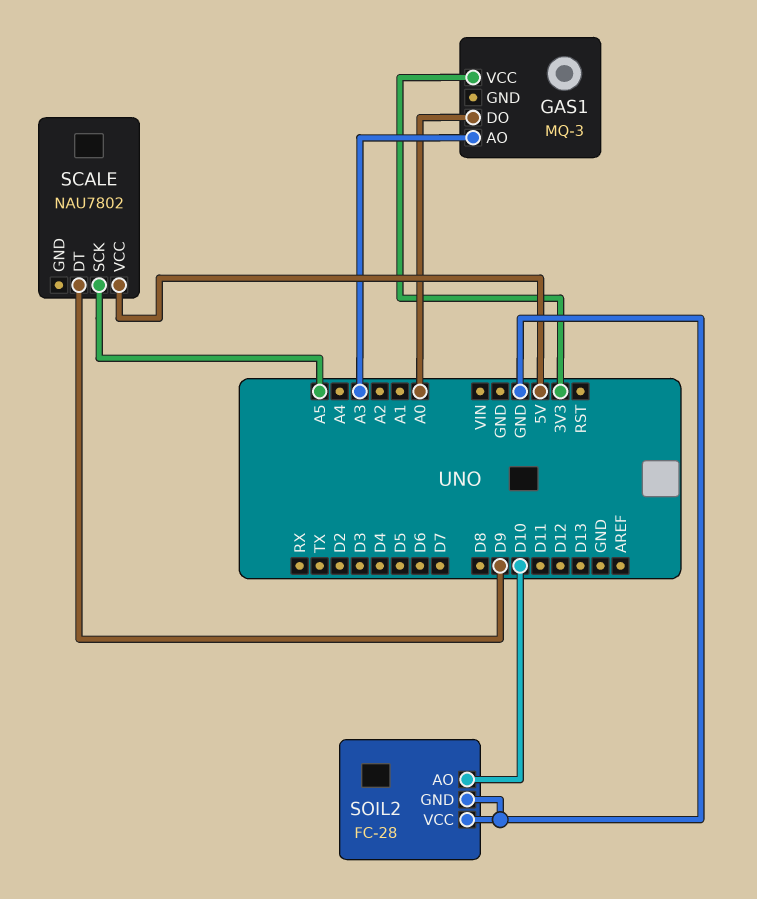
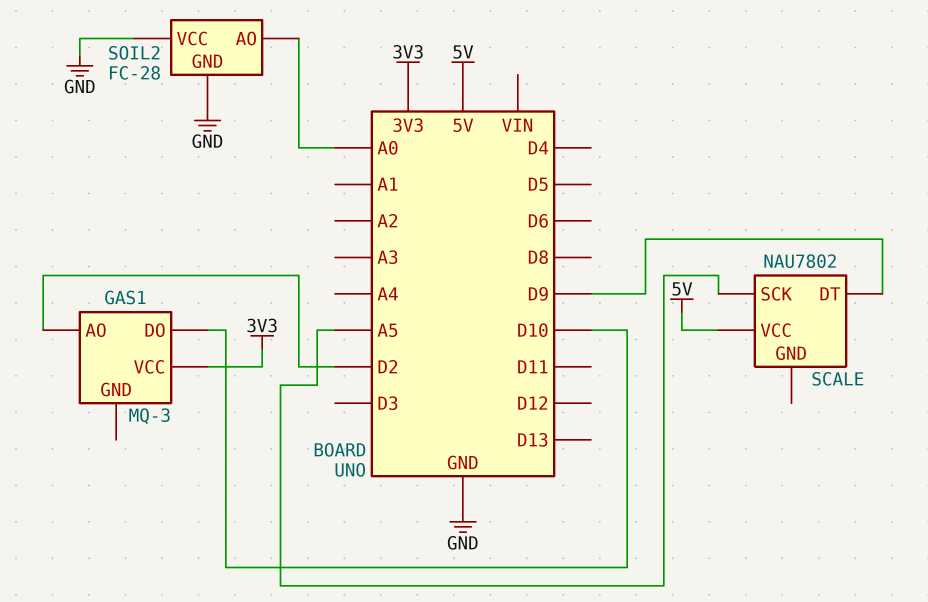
GAS1 pin AO: A3 -> D2
GAS1 pin DO: A0 -> D10
SOIL2 pin AO: D10 -> A0

